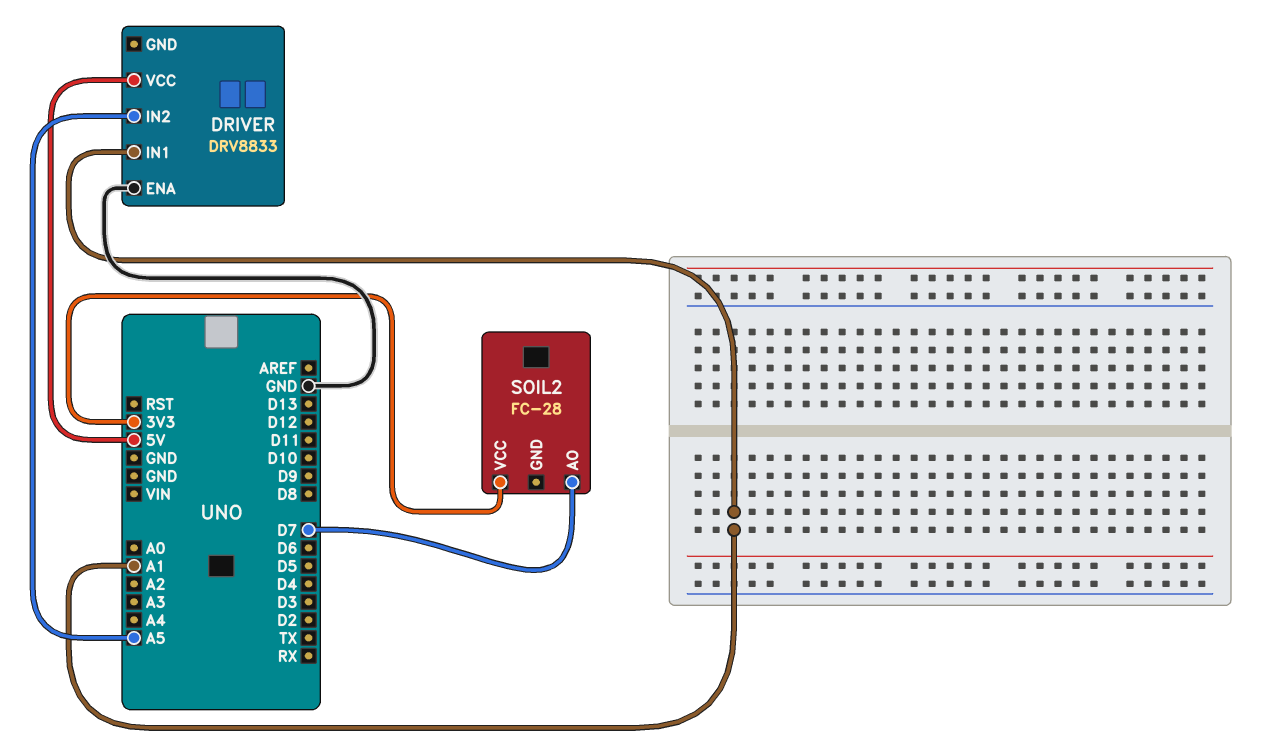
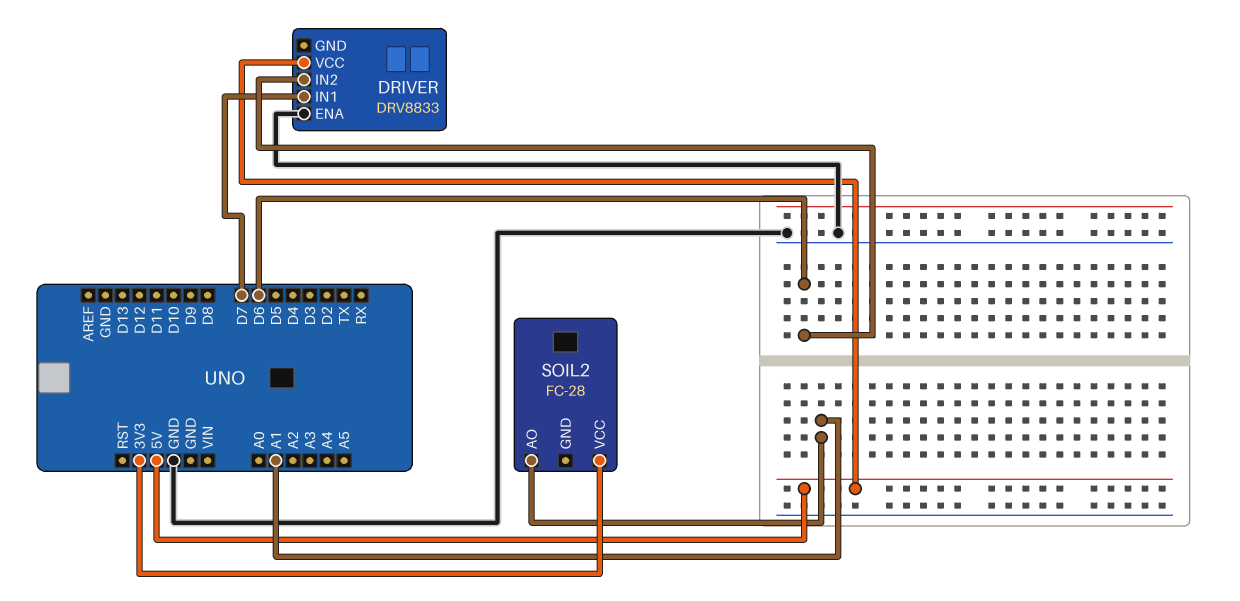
DRIVER pin IN1: A1 -> D7
DRIVER pin IN2: A5 -> D6
SOIL2 pin AO: D7 -> A1

